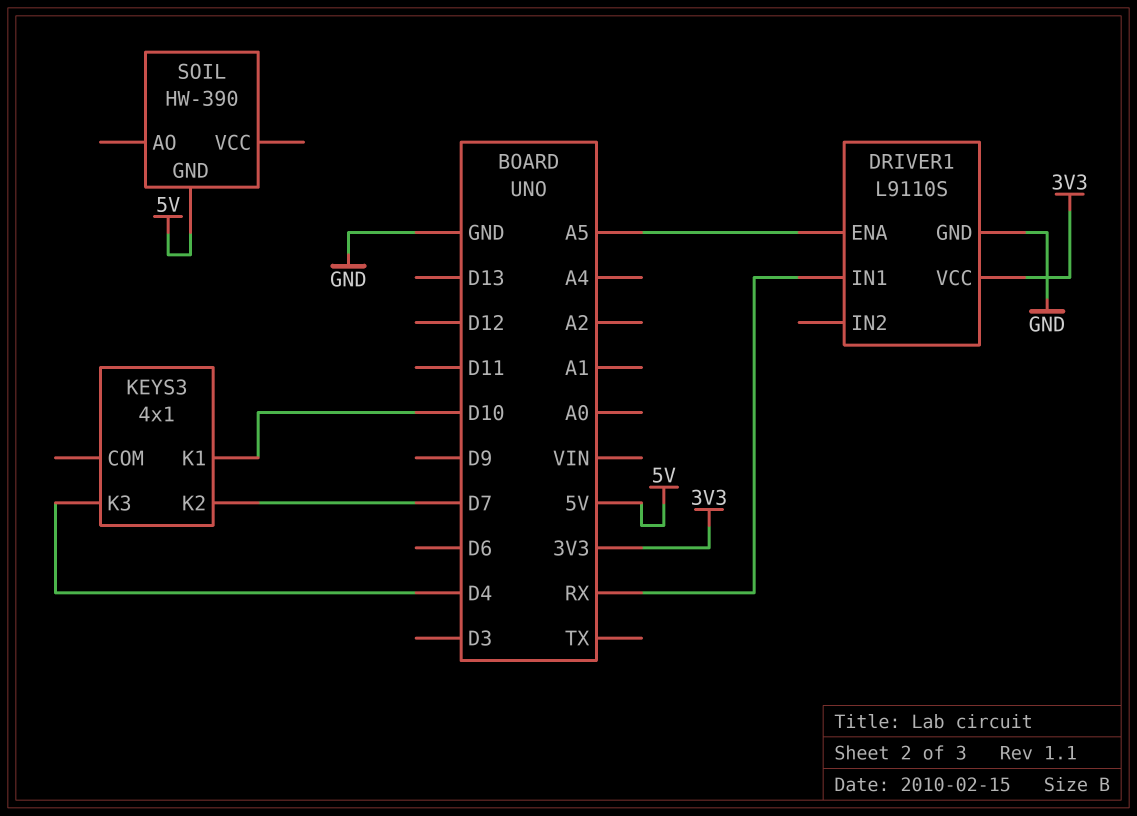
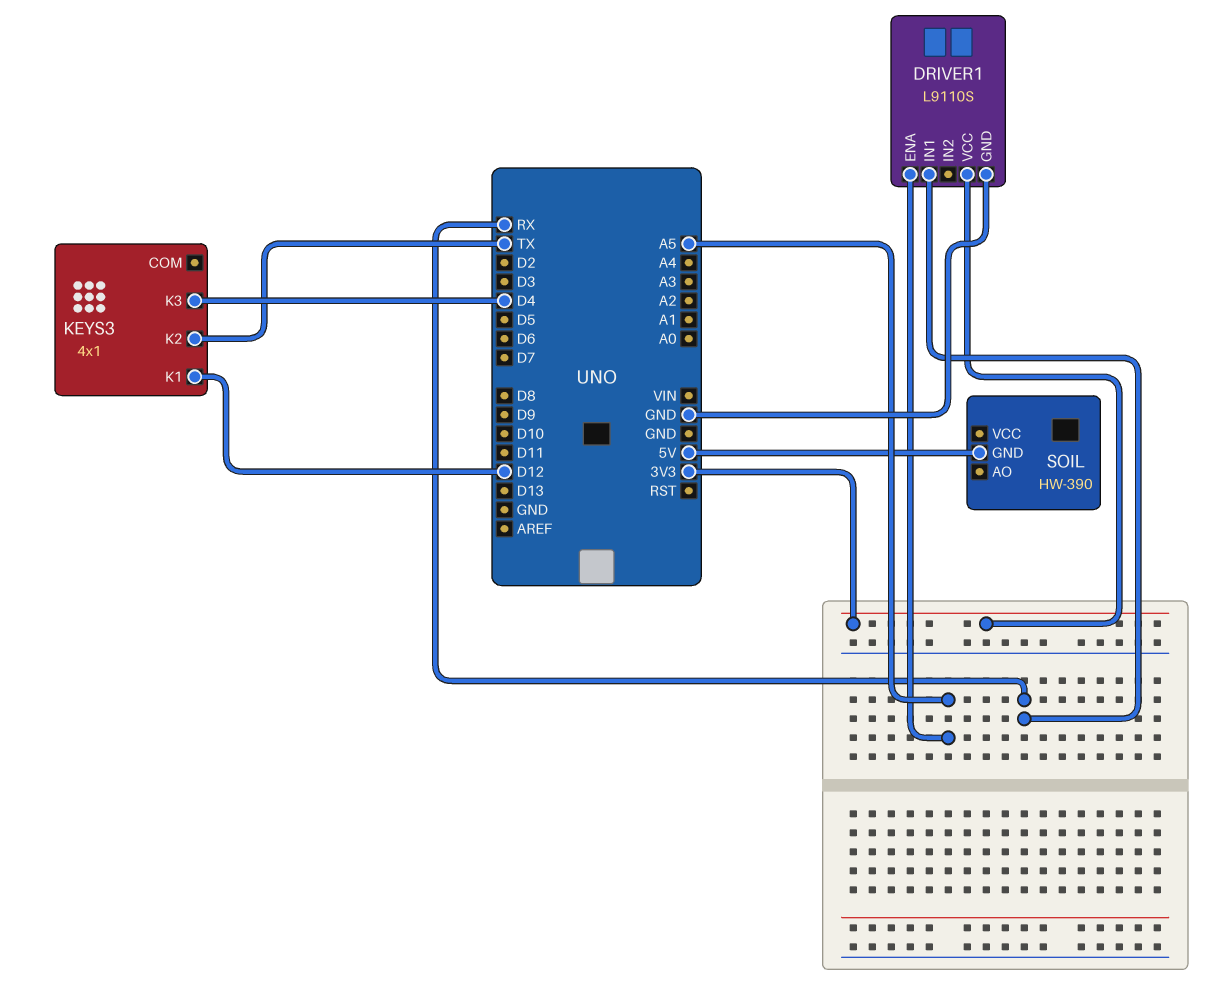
KEYS3 pin K1: D10 -> D12
KEYS3 pin K2: D7 -> TX

